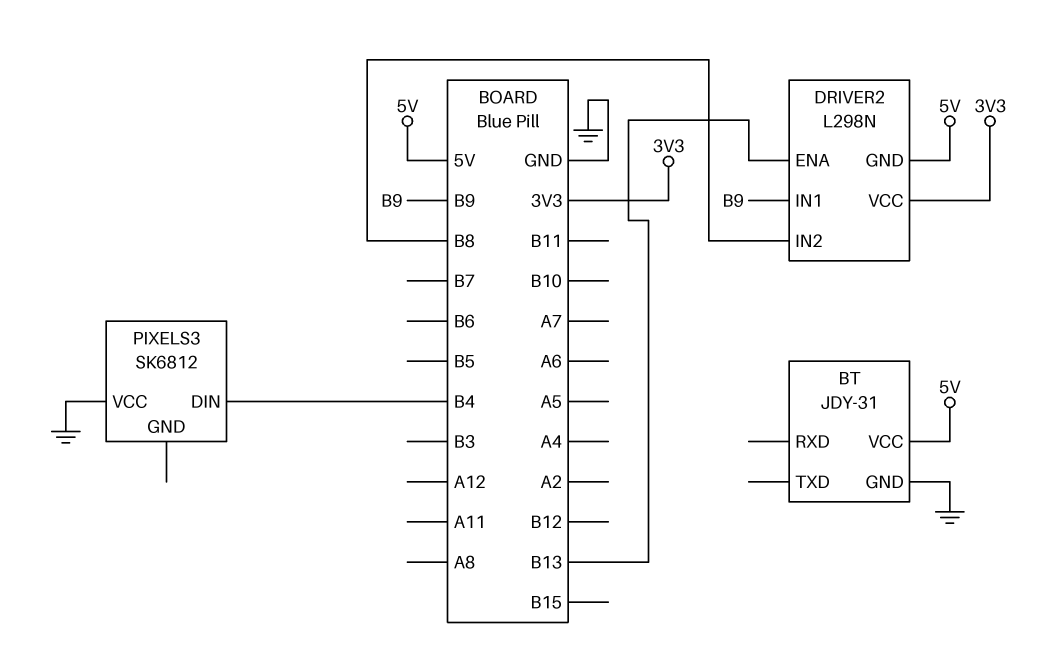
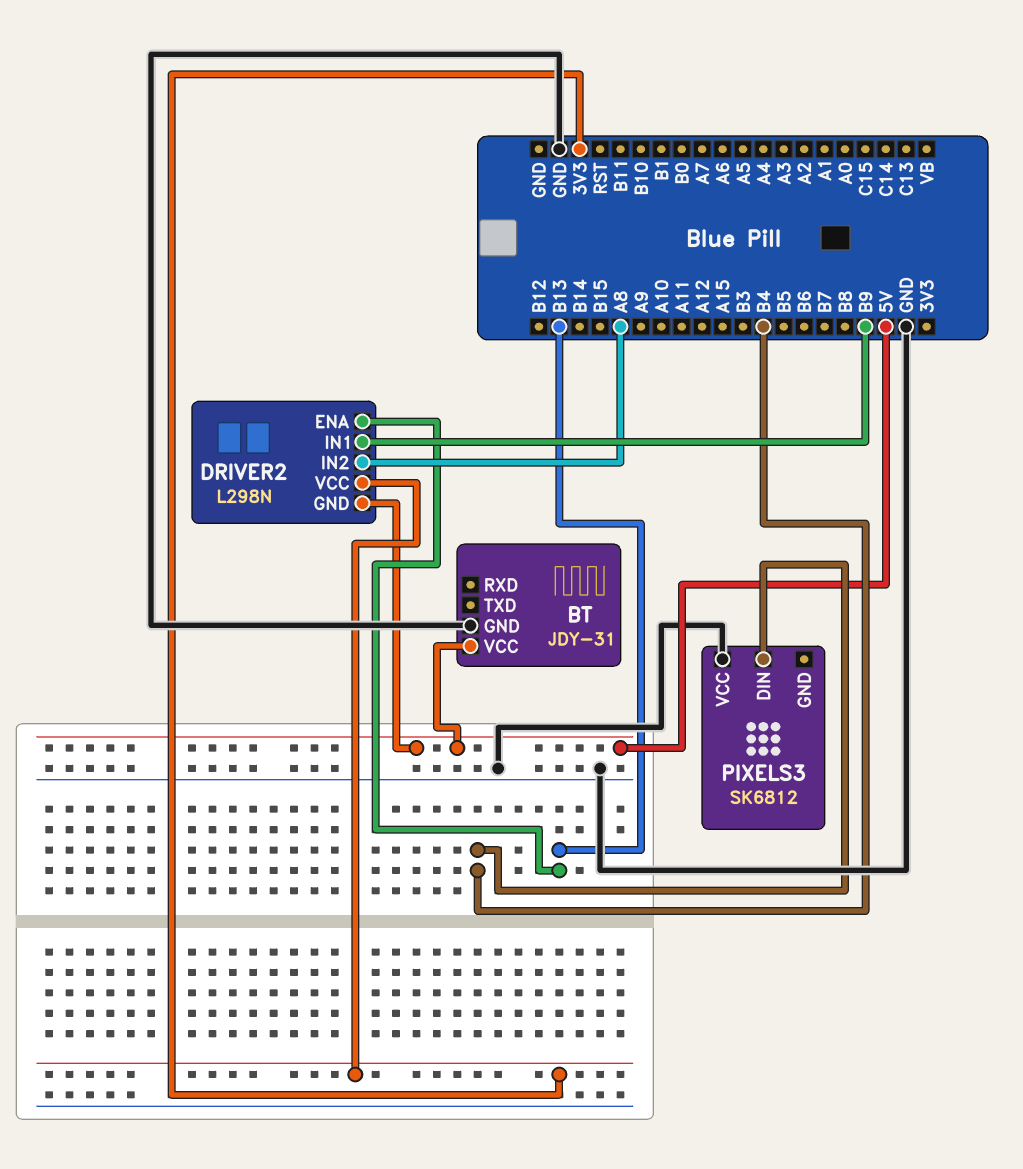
DRIVER2 pin IN2: B8 -> A8

